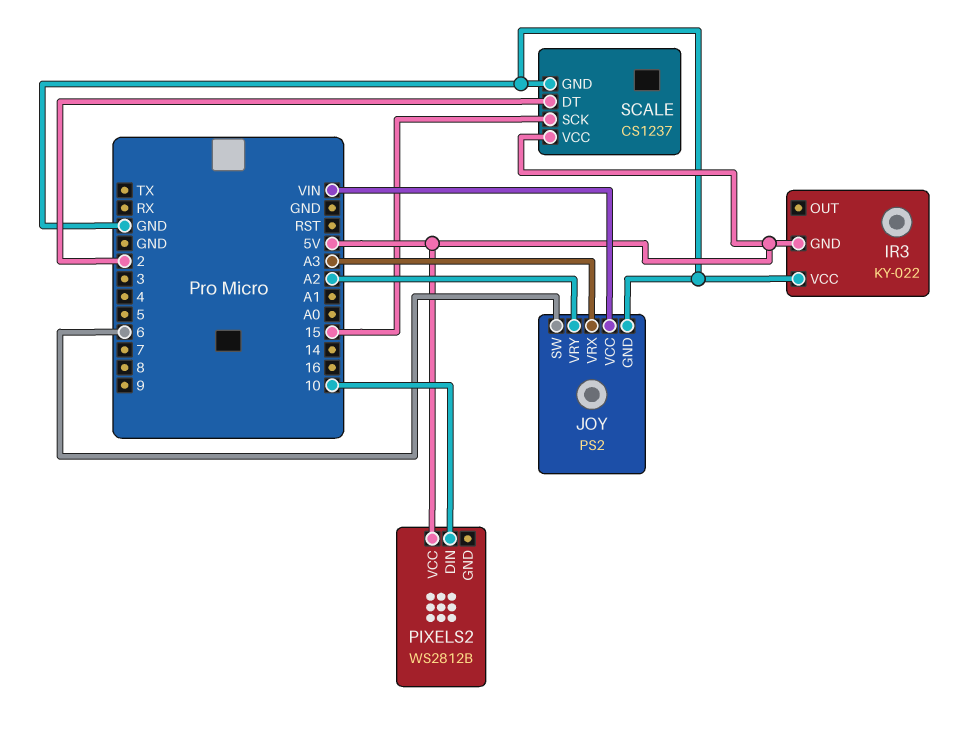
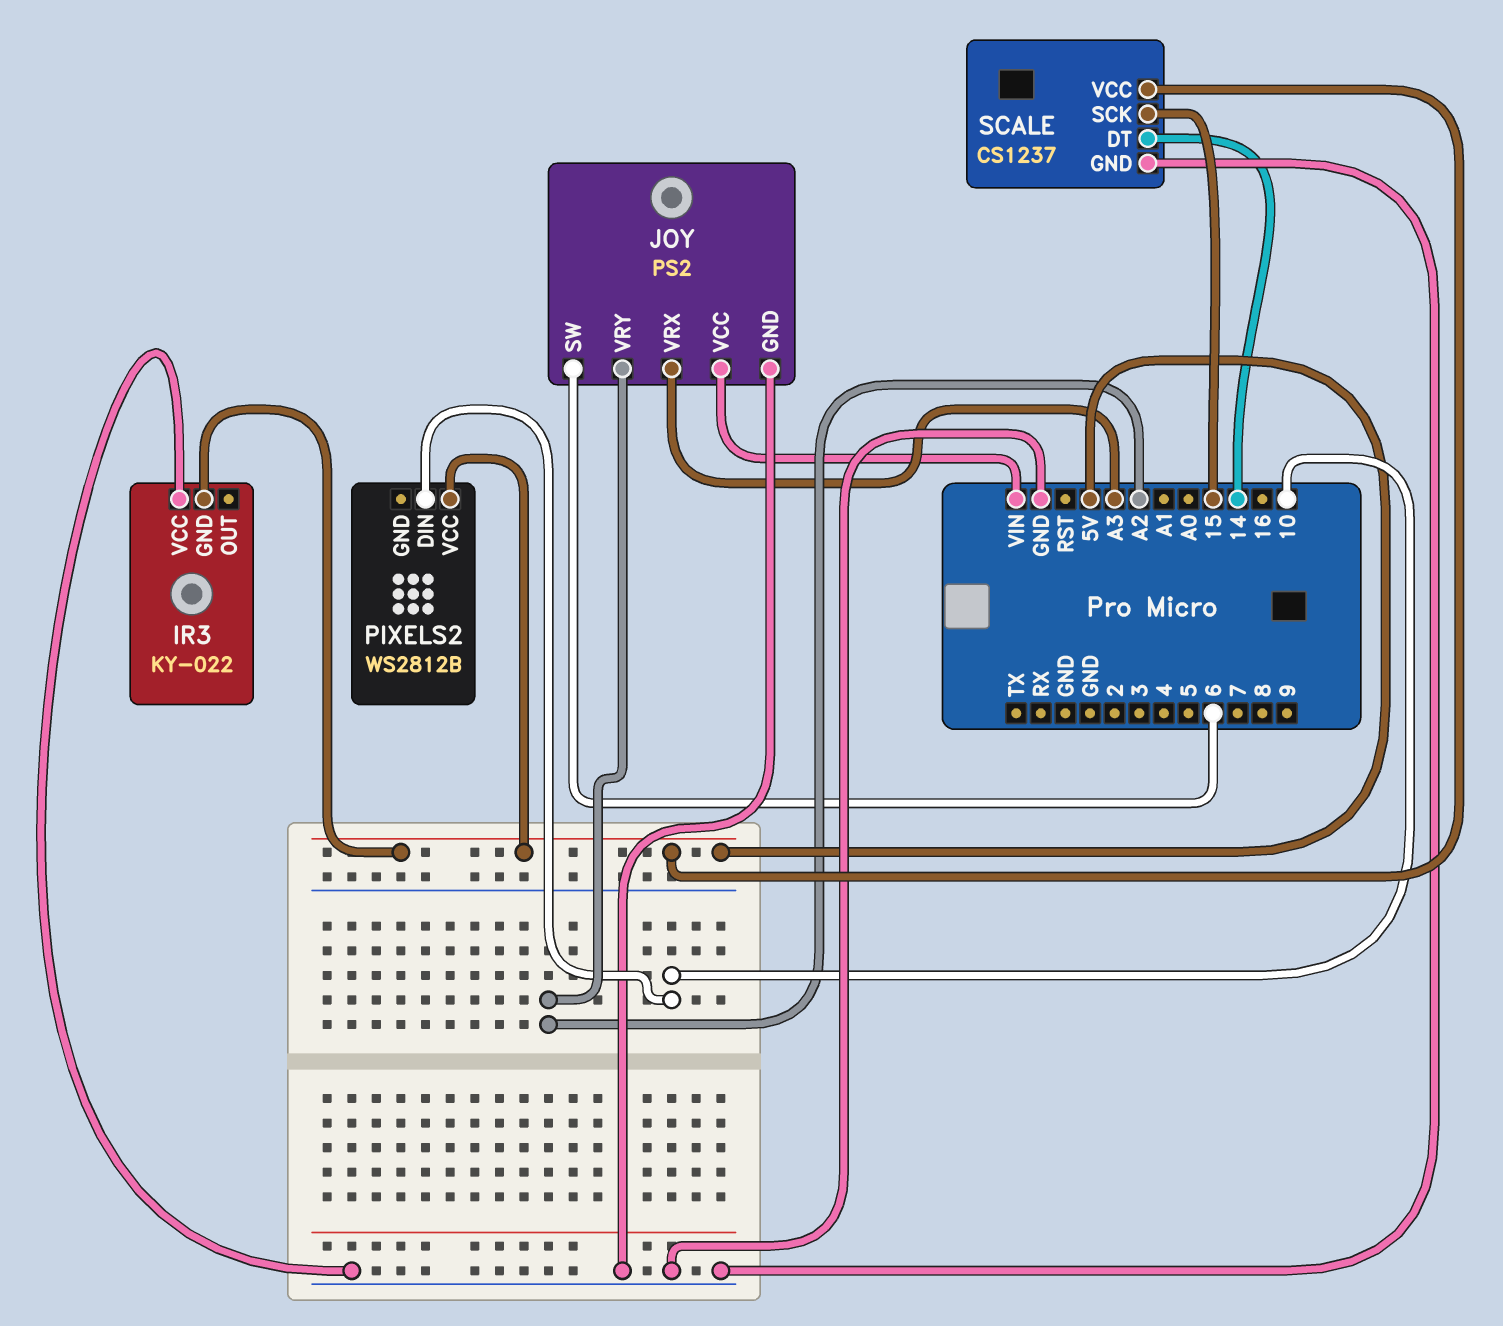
SCALE pin DT: 2 -> 14

